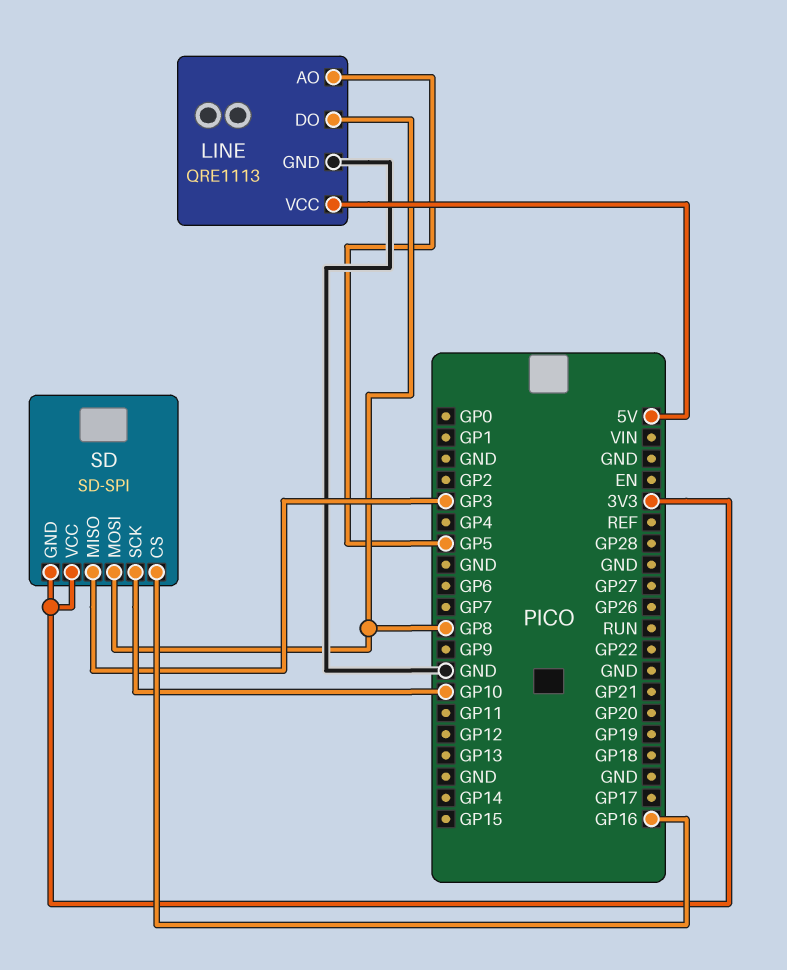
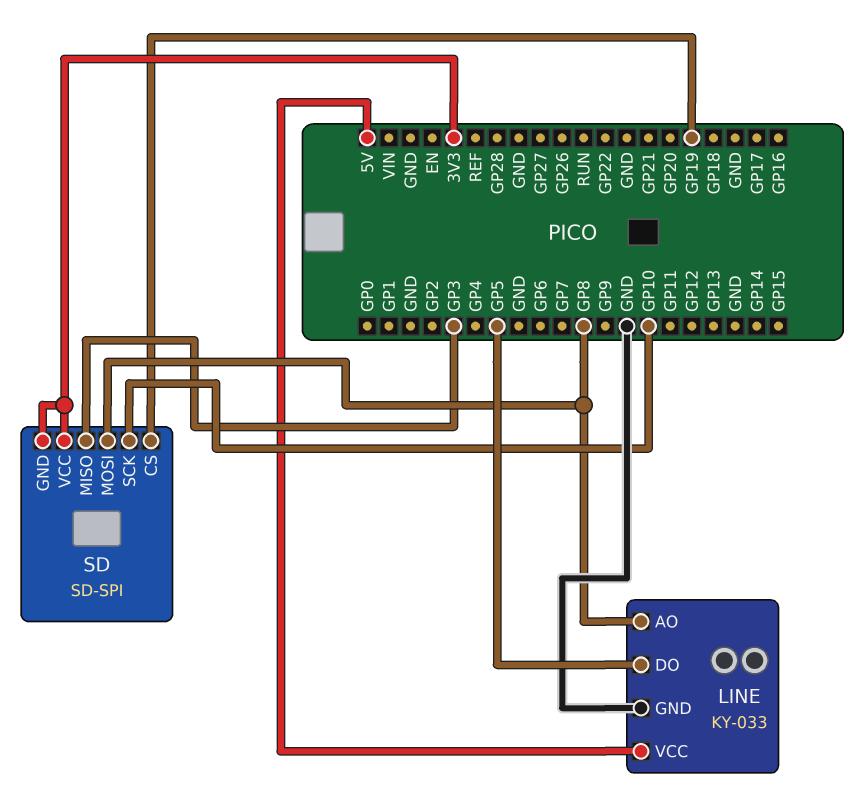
LINE: QRE1113 -> KY-033
LINE pin AO: GP5 -> GP8
LINE pin DO: GP8 -> GP5
SD pin CS: GP16 -> GP19

